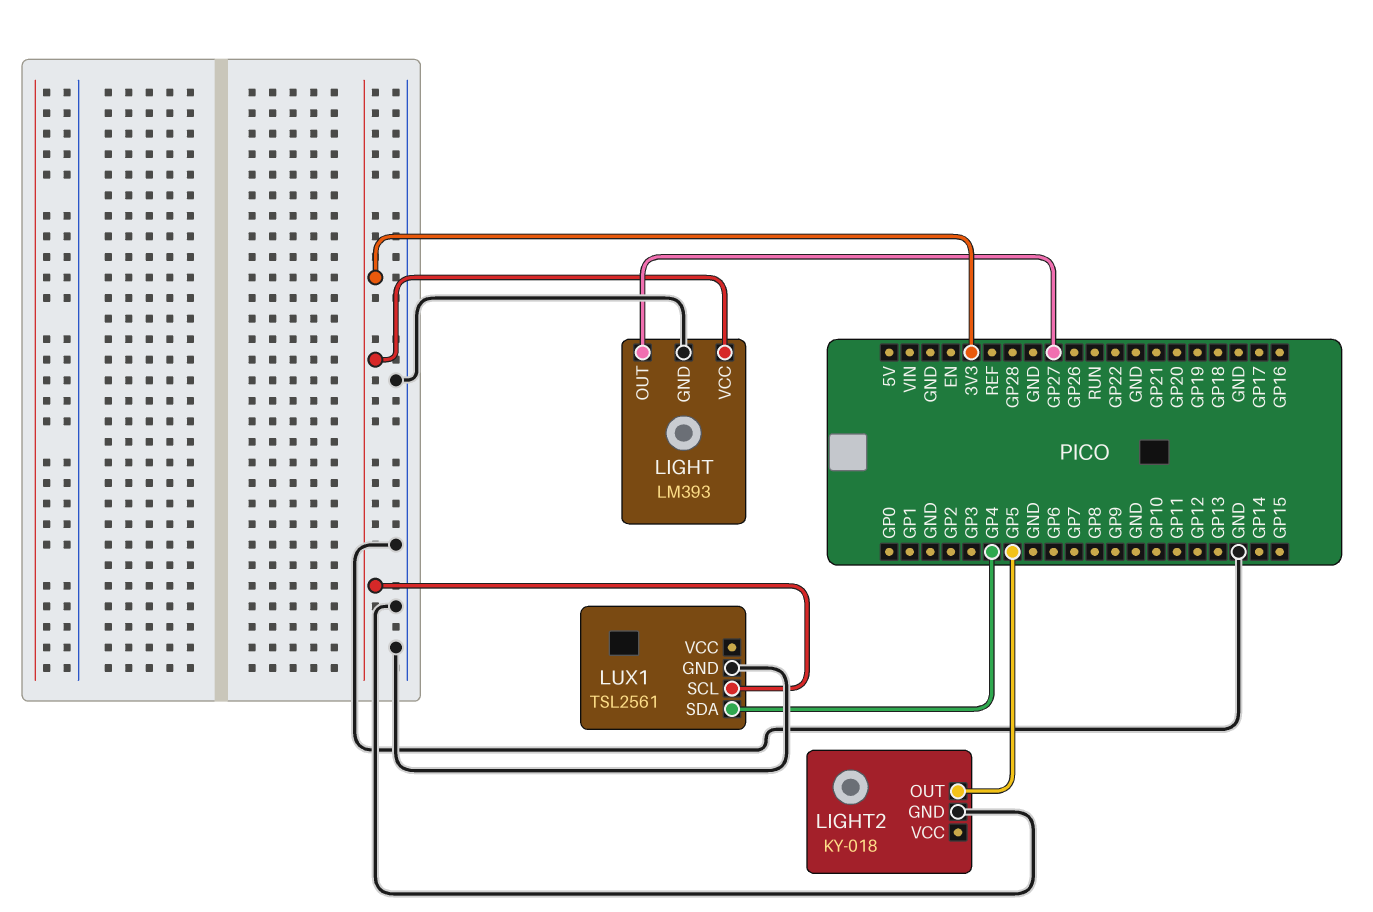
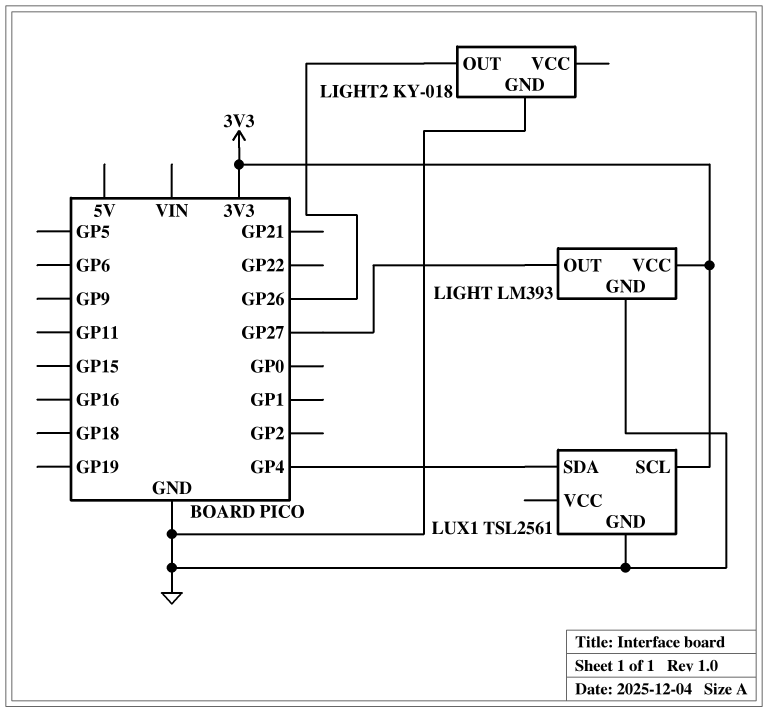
LIGHT2 pin OUT: GP5 -> GP26

